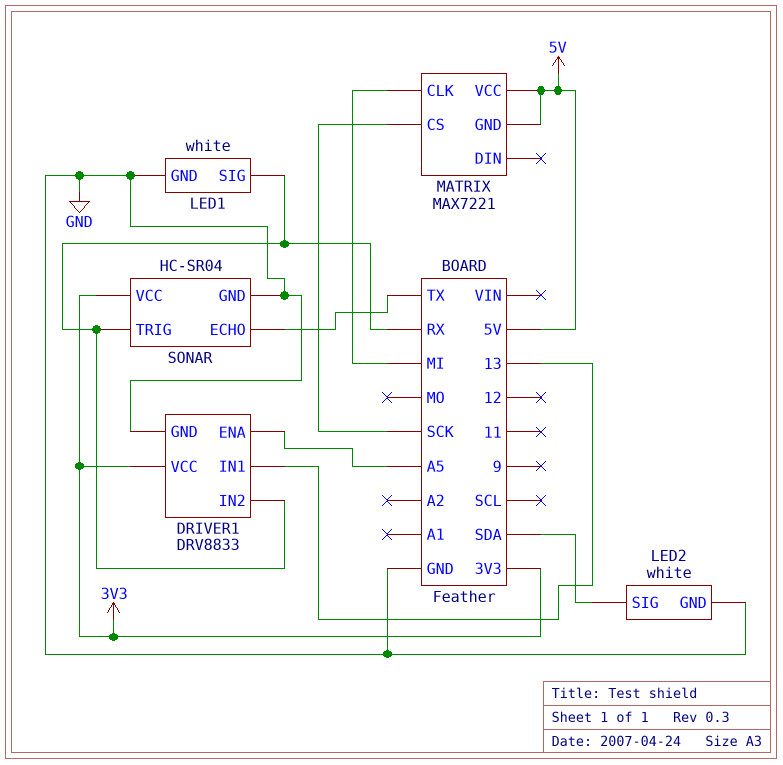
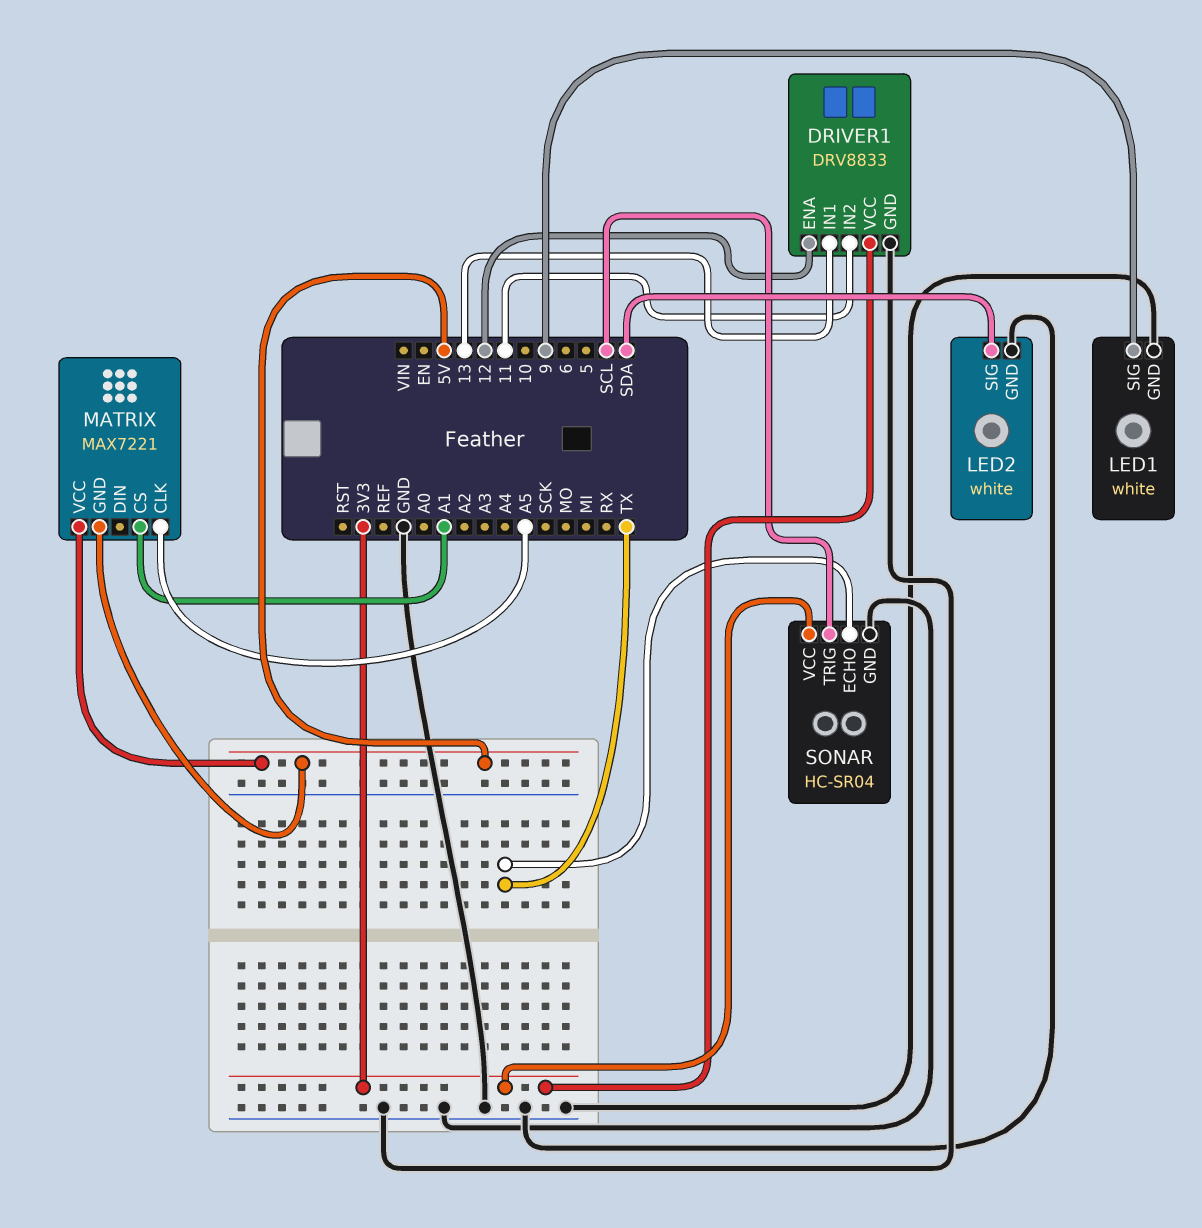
DRIVER1 pin ENA: A5 -> 12
DRIVER1 pin IN2: RX -> 11
LED1 pin SIG: RX -> 9
MATRIX pin CLK: MI -> A5
MATRIX pin CS: SCK -> A1
SONAR pin TRIG: RX -> SCL

